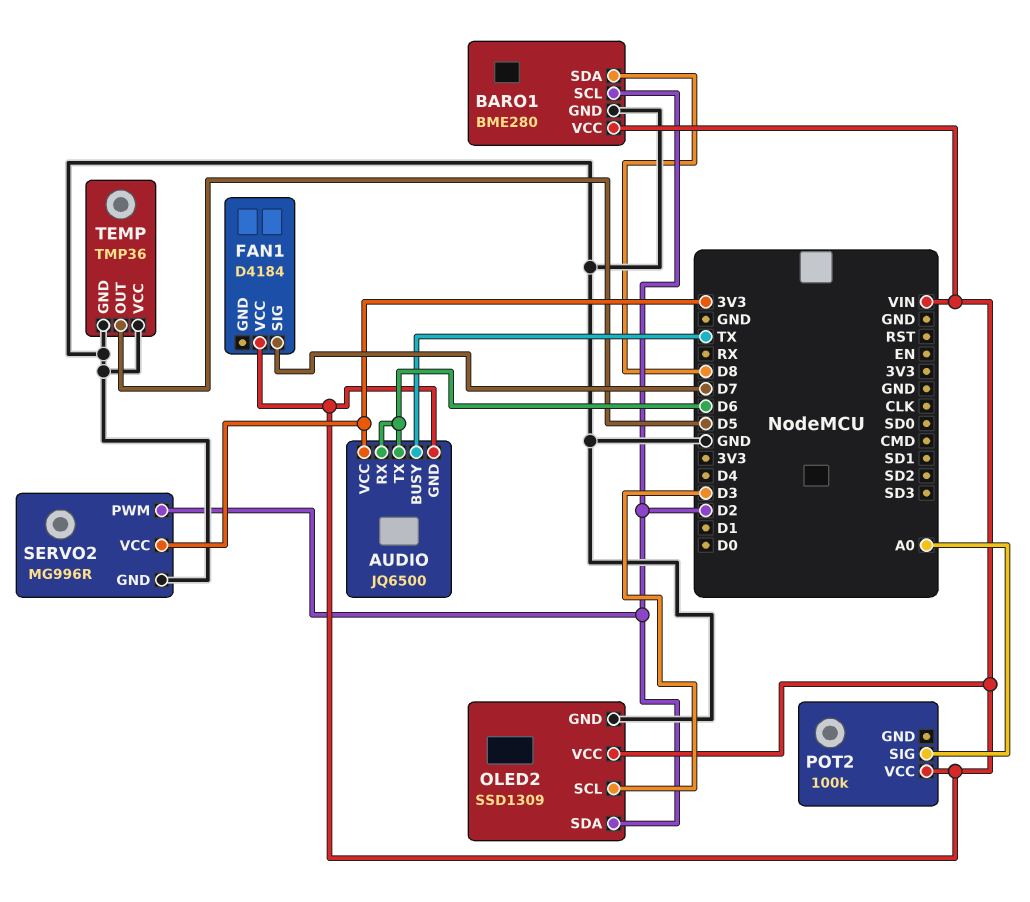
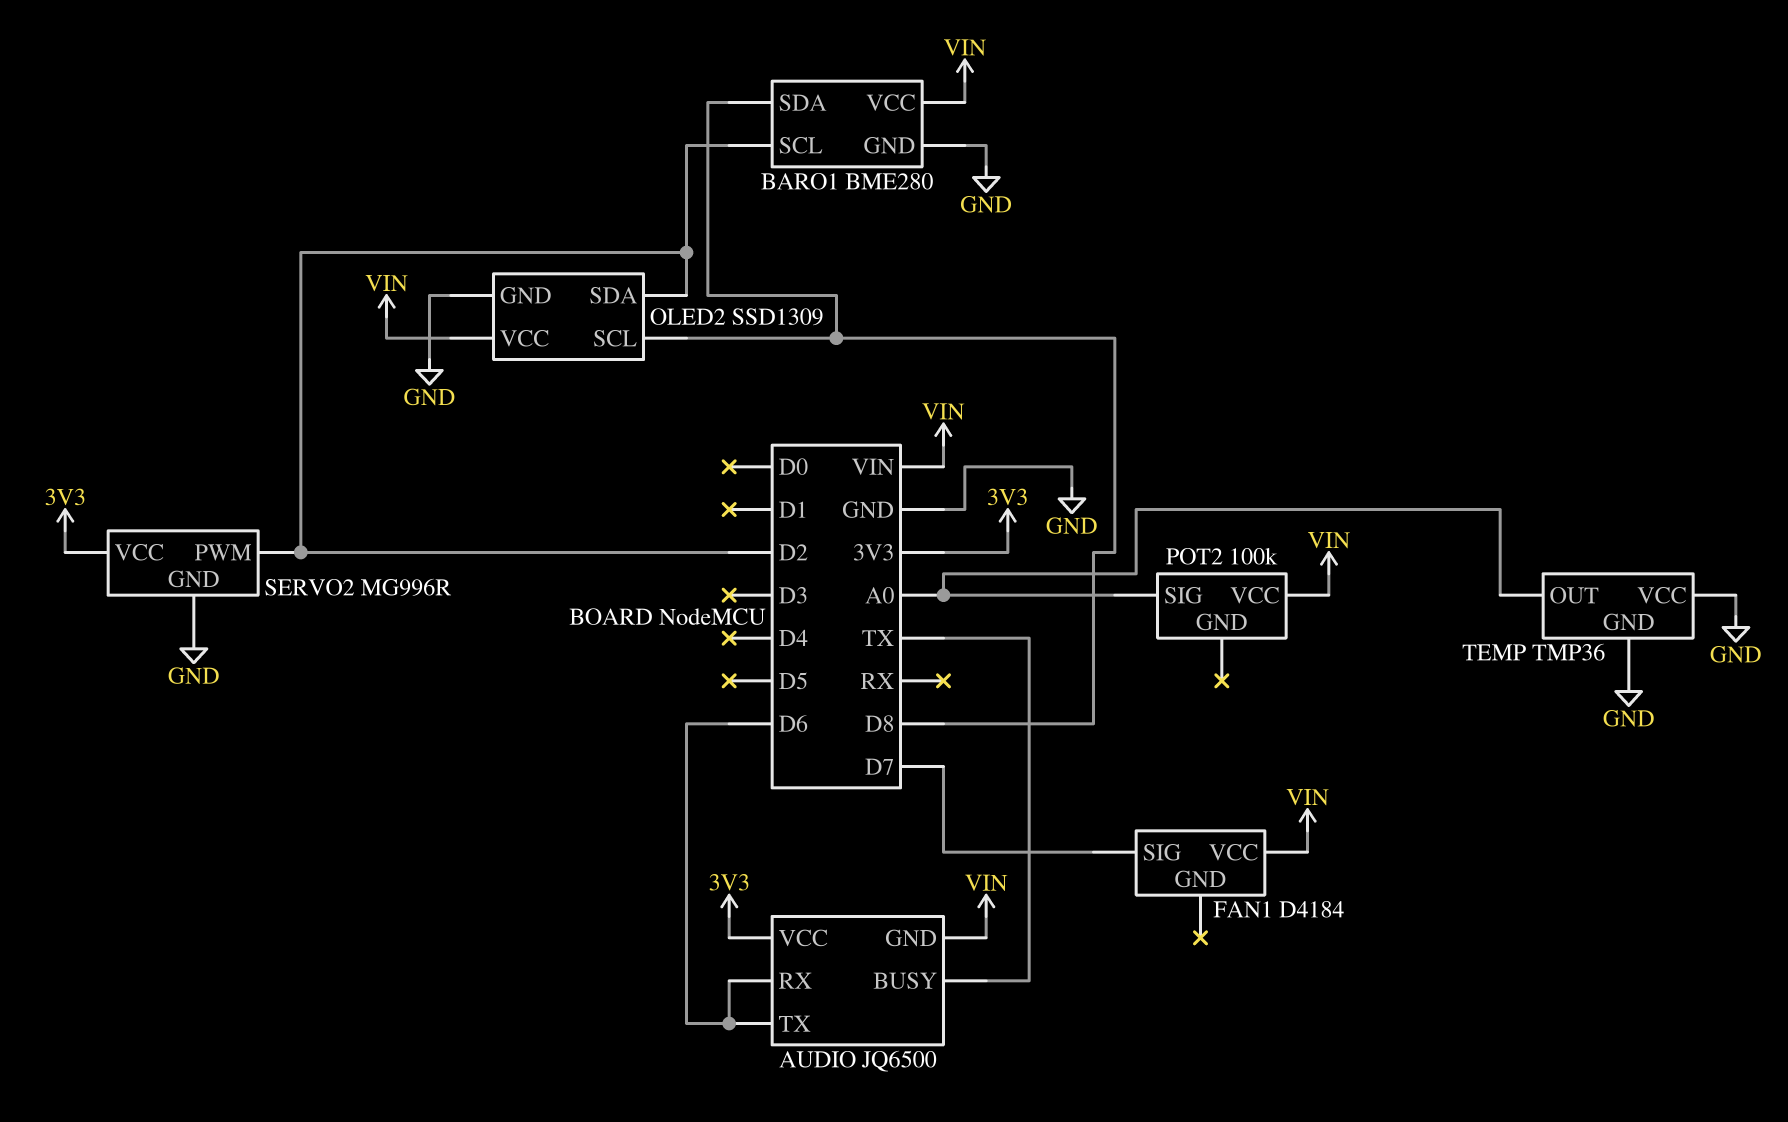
OLED2 pin SCL: D3 -> D8
TEMP pin OUT: D5 -> A0

